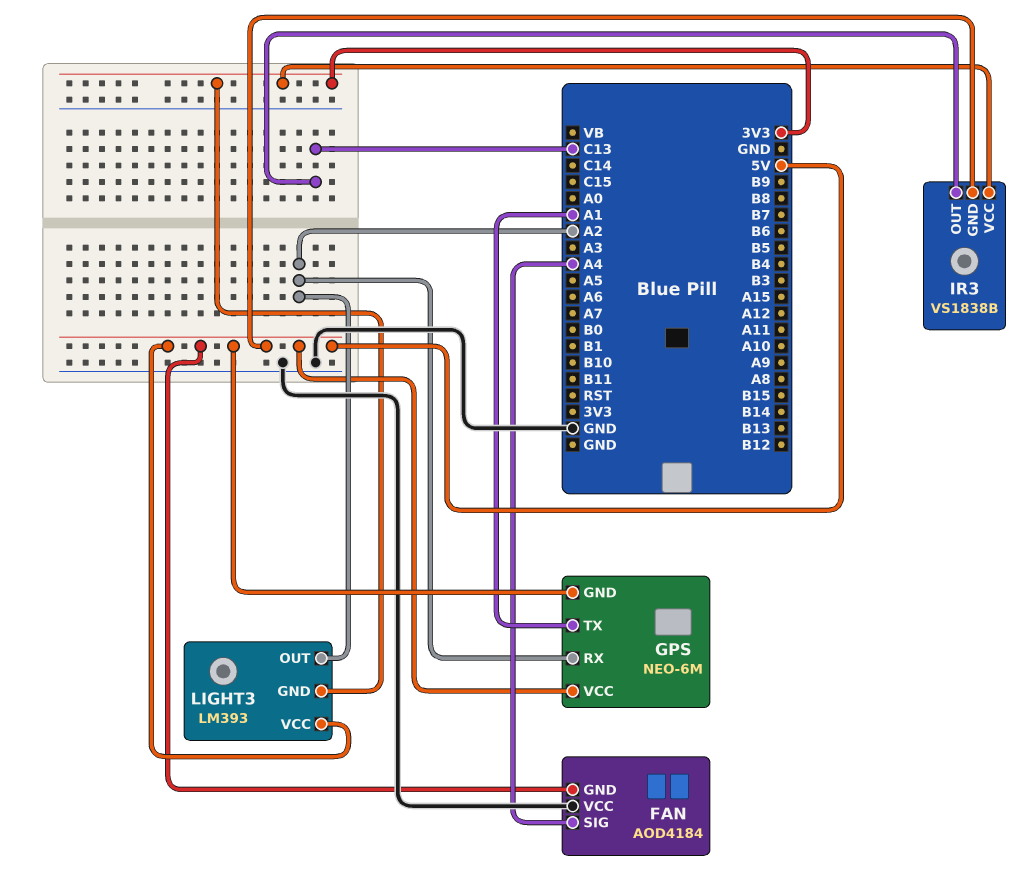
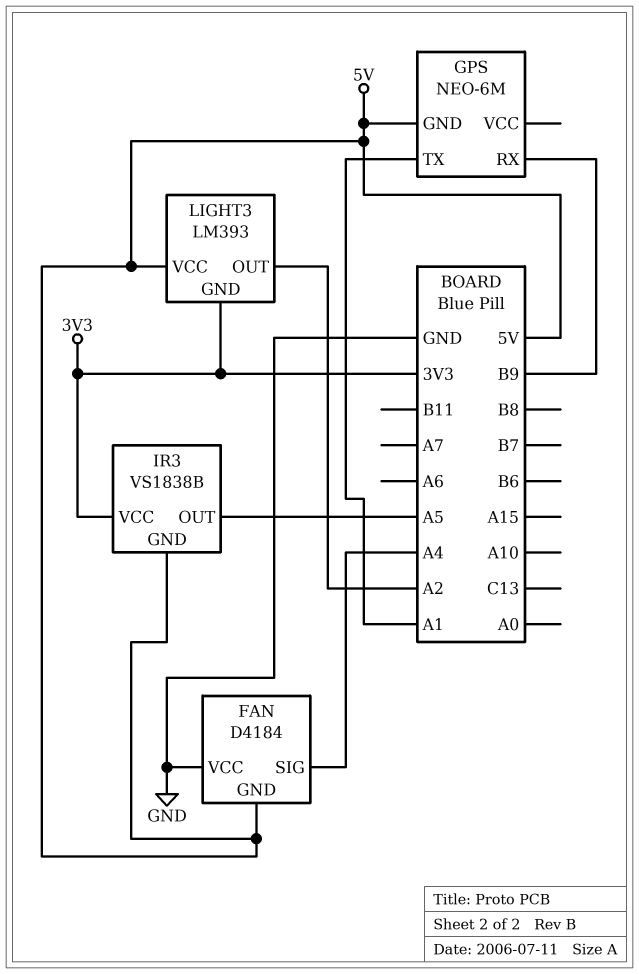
FAN: AOD4184 -> D4184
GPS pin RX: A2 -> B9
GPS pin VCC: 5V -> none
IR3 pin OUT: C13 -> A5

